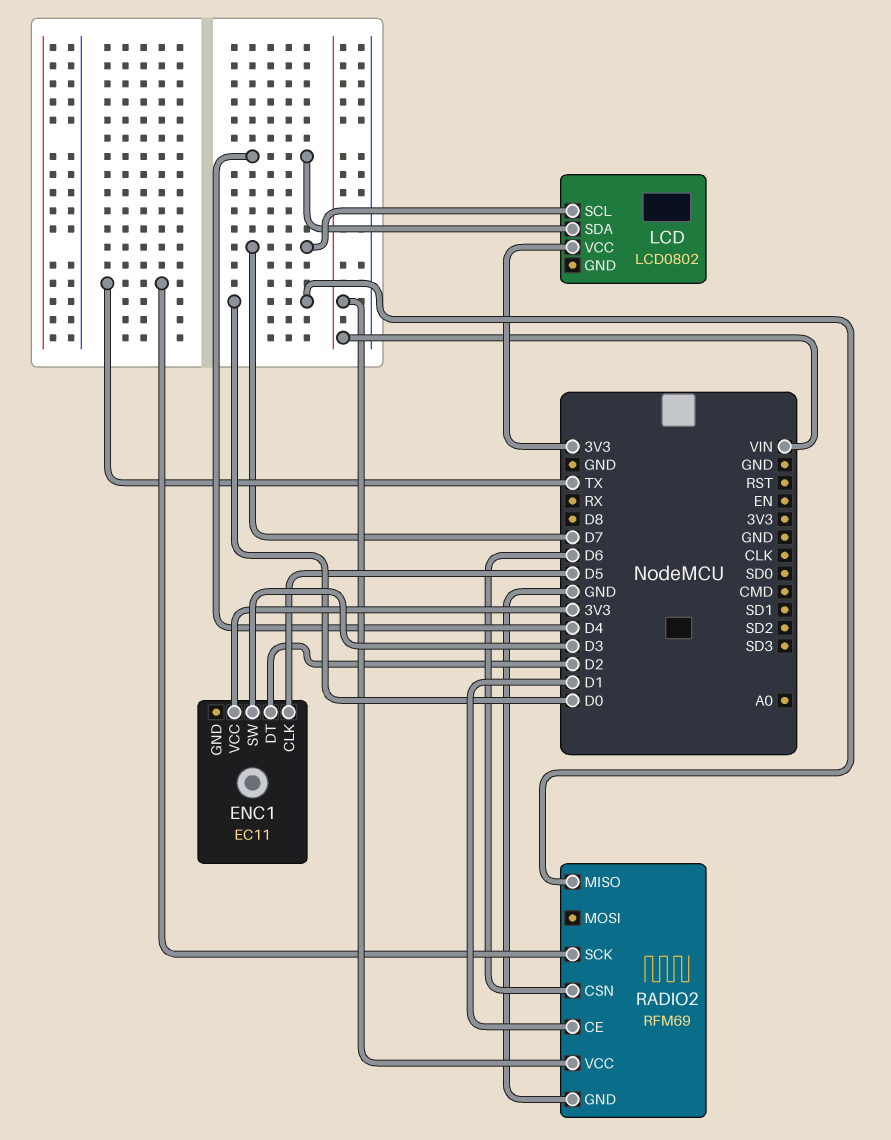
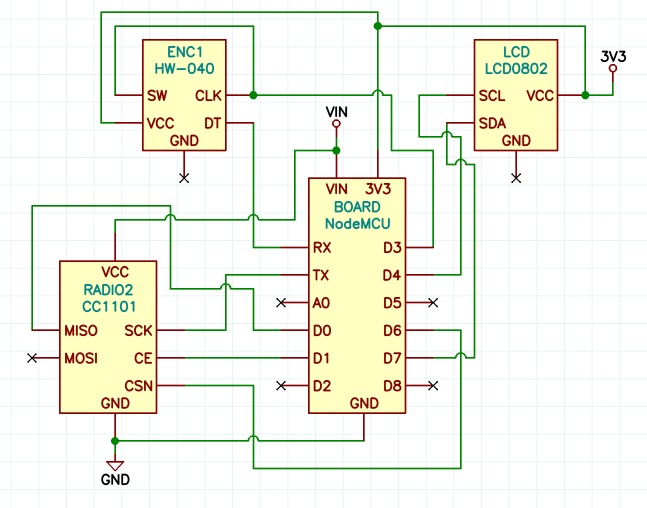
ENC1: EC11 -> HW-040
ENC1 pin CLK: D5 -> D3
ENC1 pin DT: D2 -> RX
LCD pin SCL: D7 -> D4
LCD pin SDA: D4 -> D7
RADIO2: RFM69 -> CC1101

